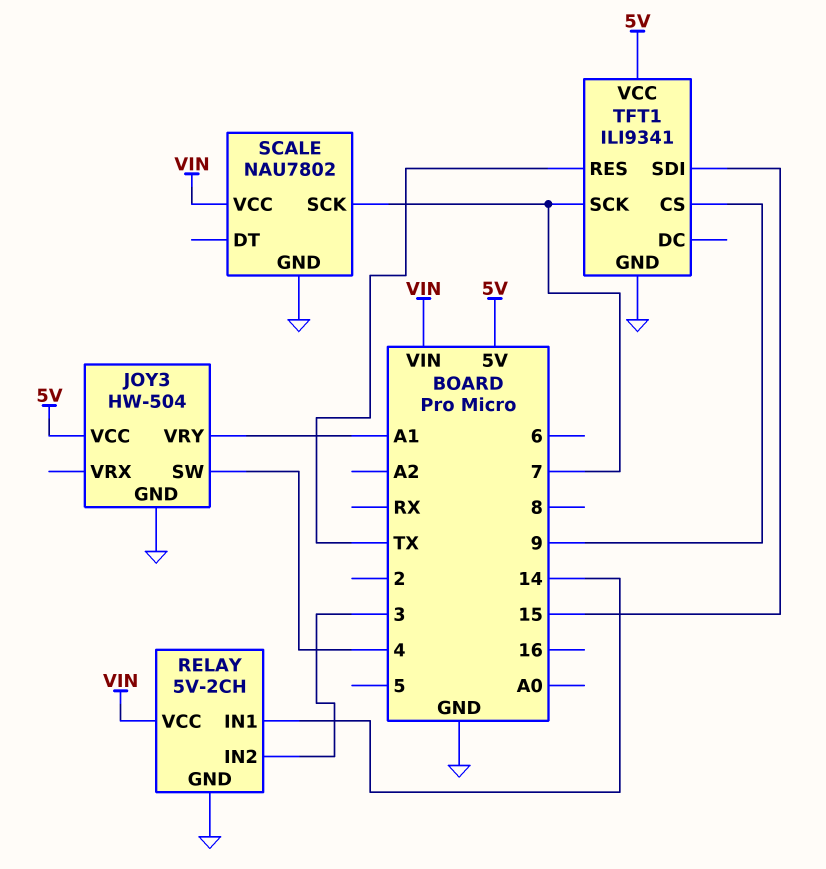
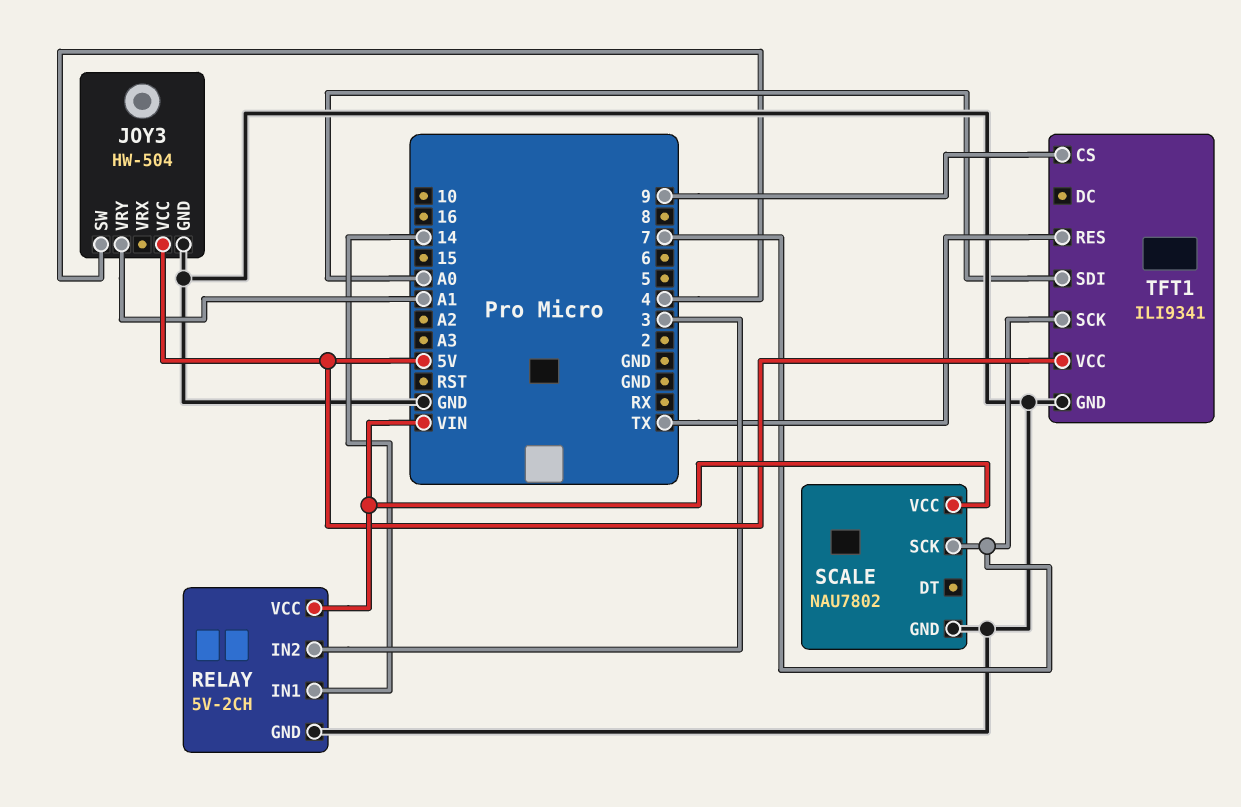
TFT1 pin SDI: 15 -> A0

